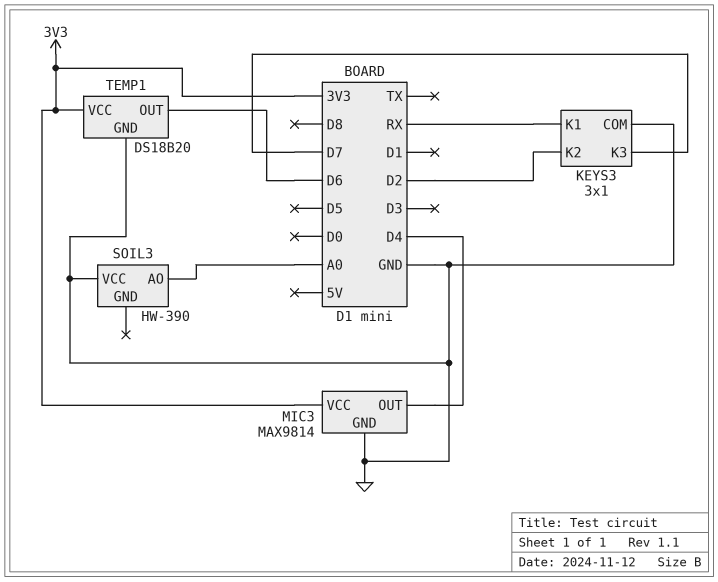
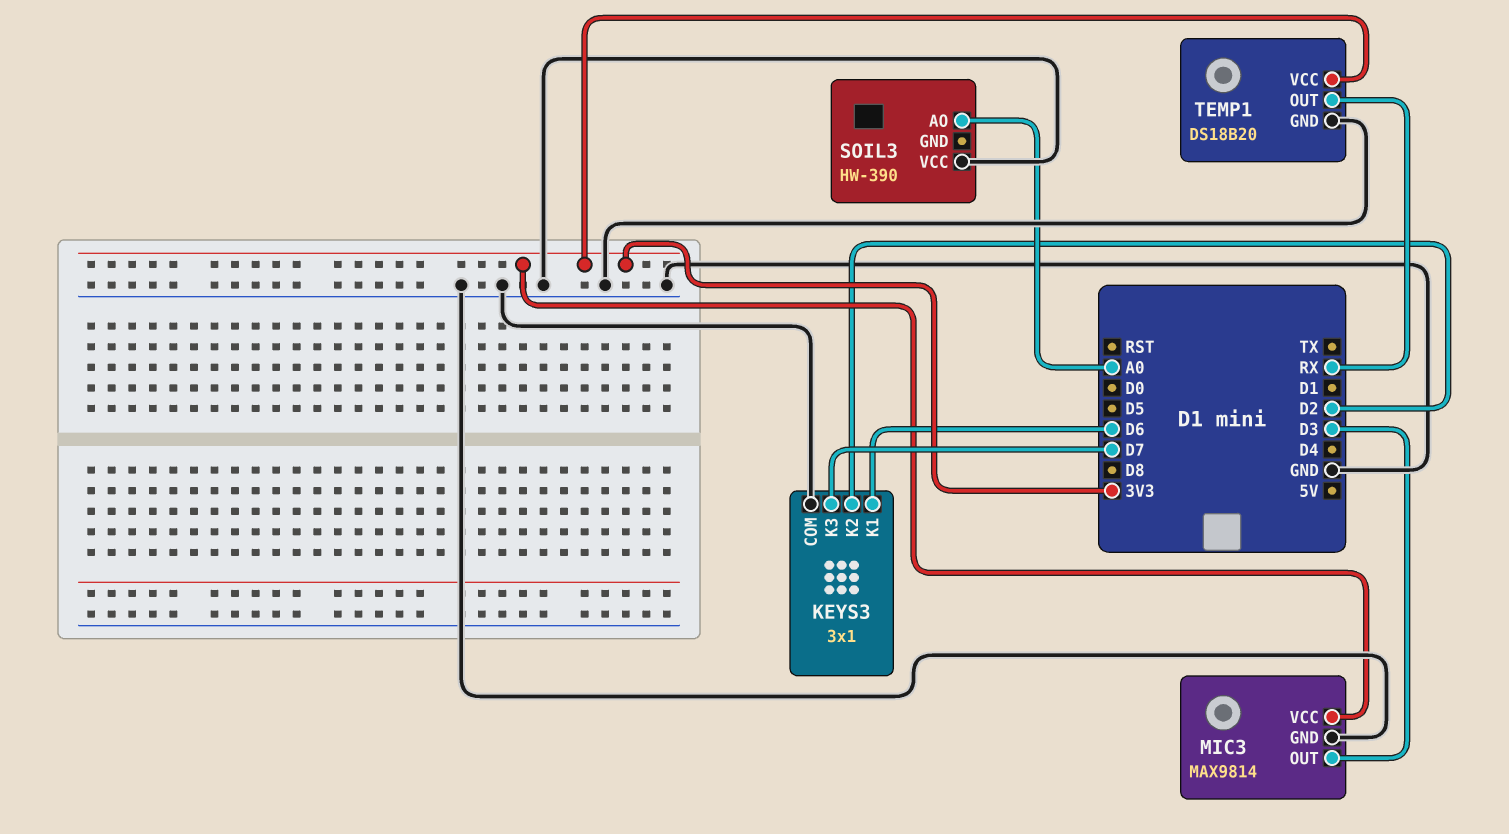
KEYS3 pin K1: RX -> D6
MIC3 pin OUT: D4 -> D3
TEMP1 pin OUT: D6 -> RX

